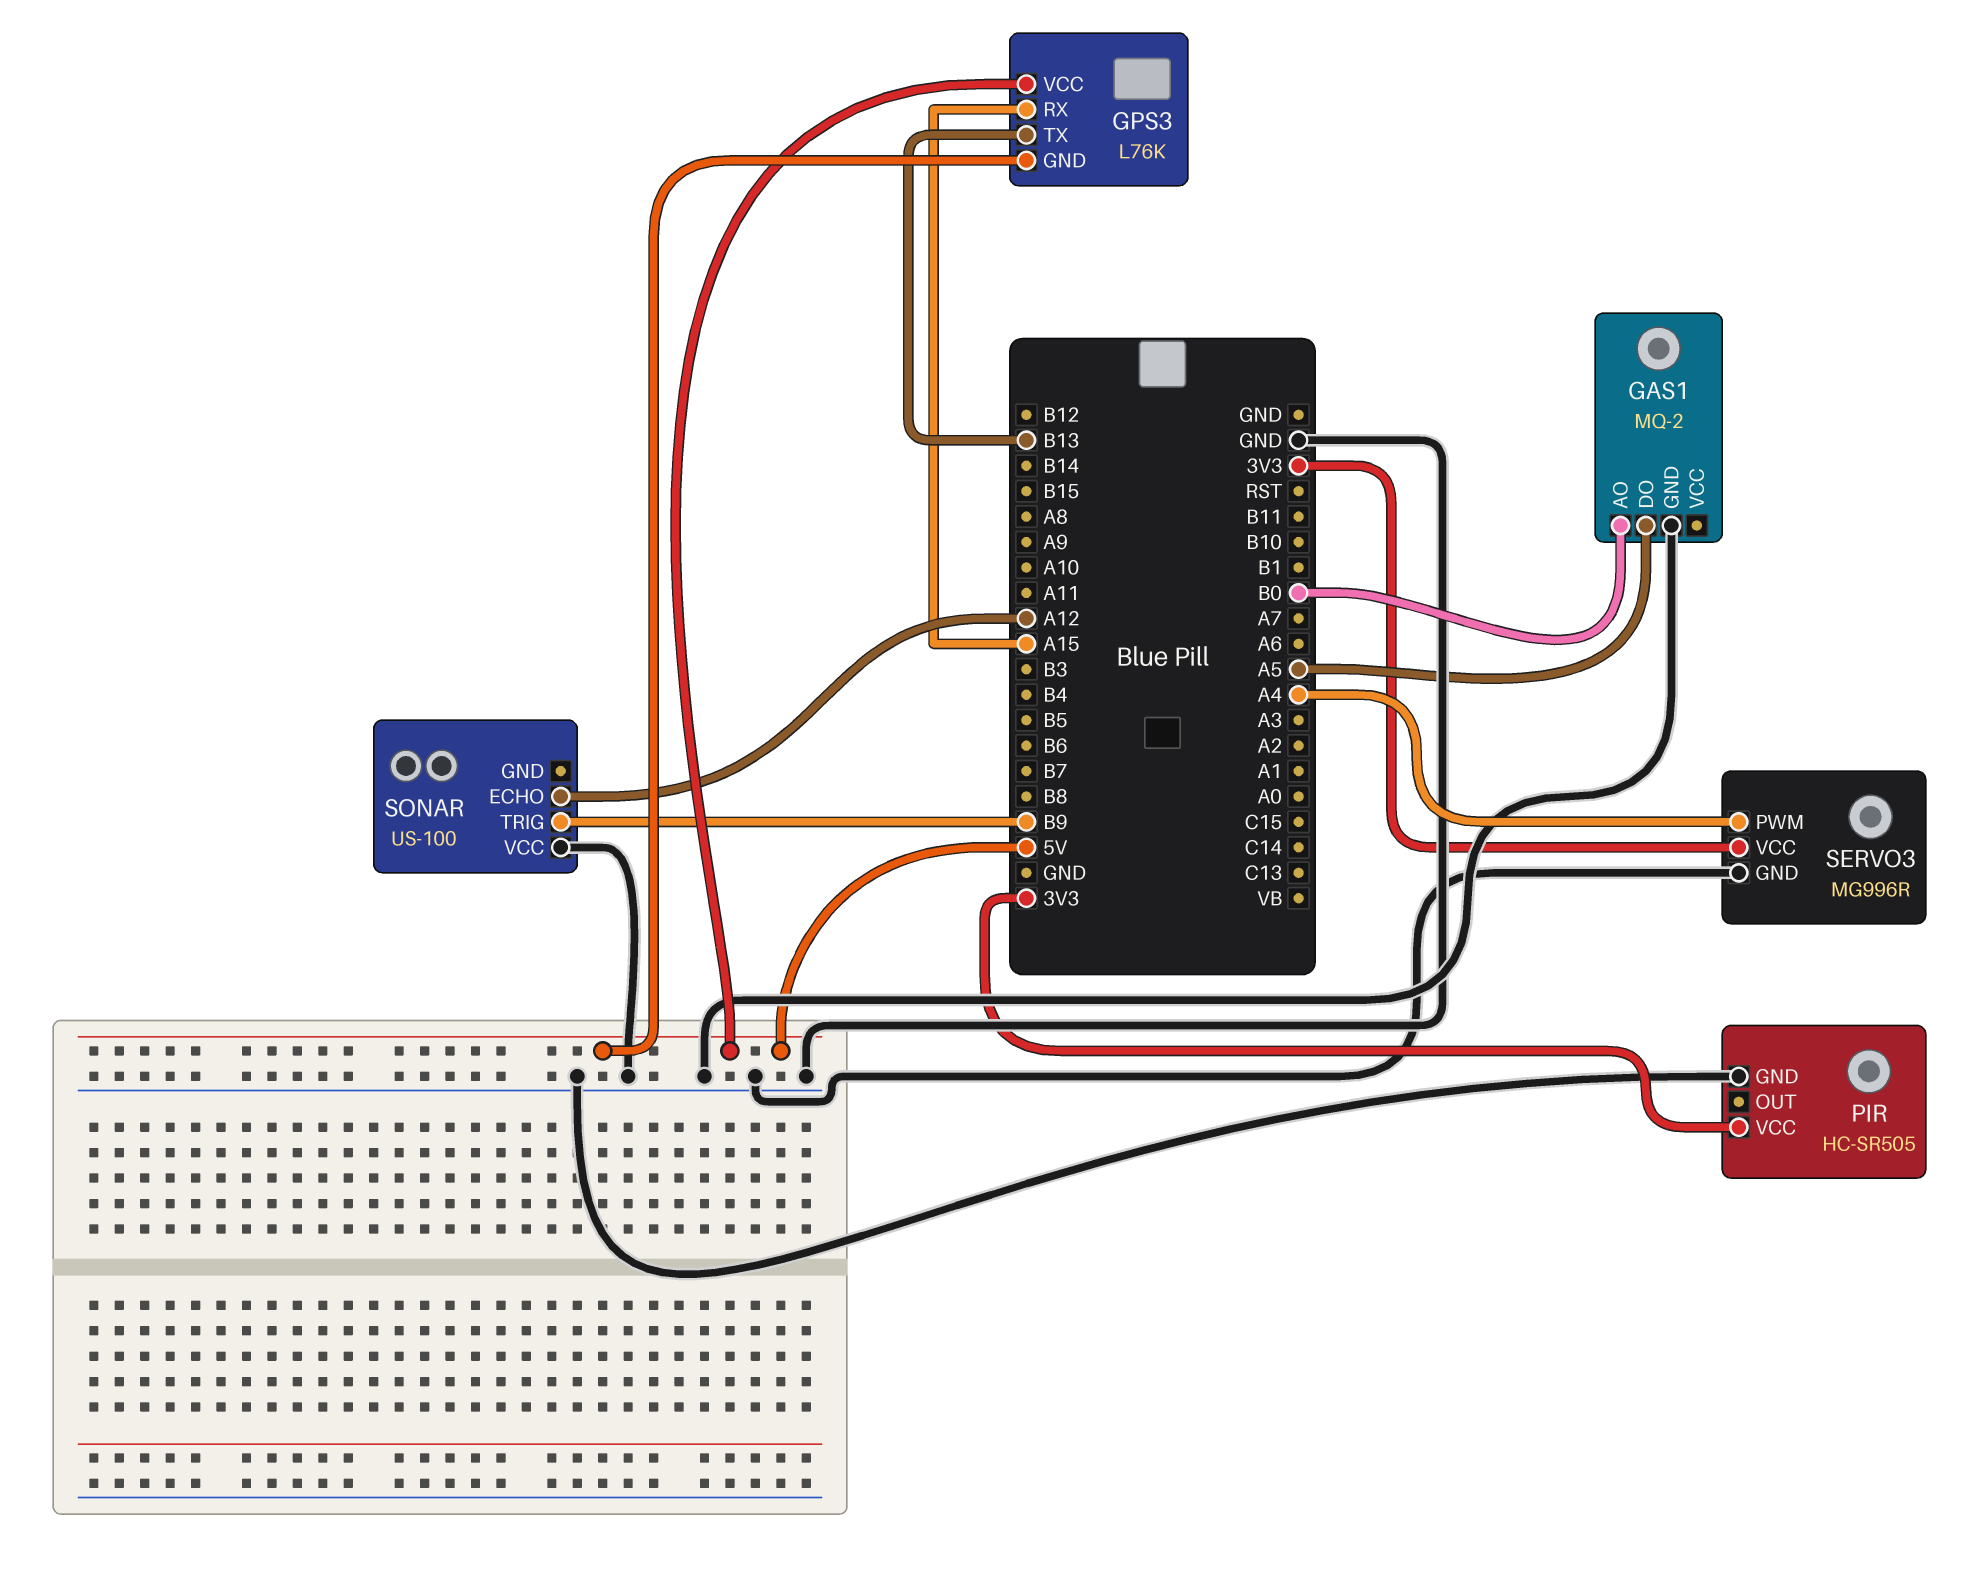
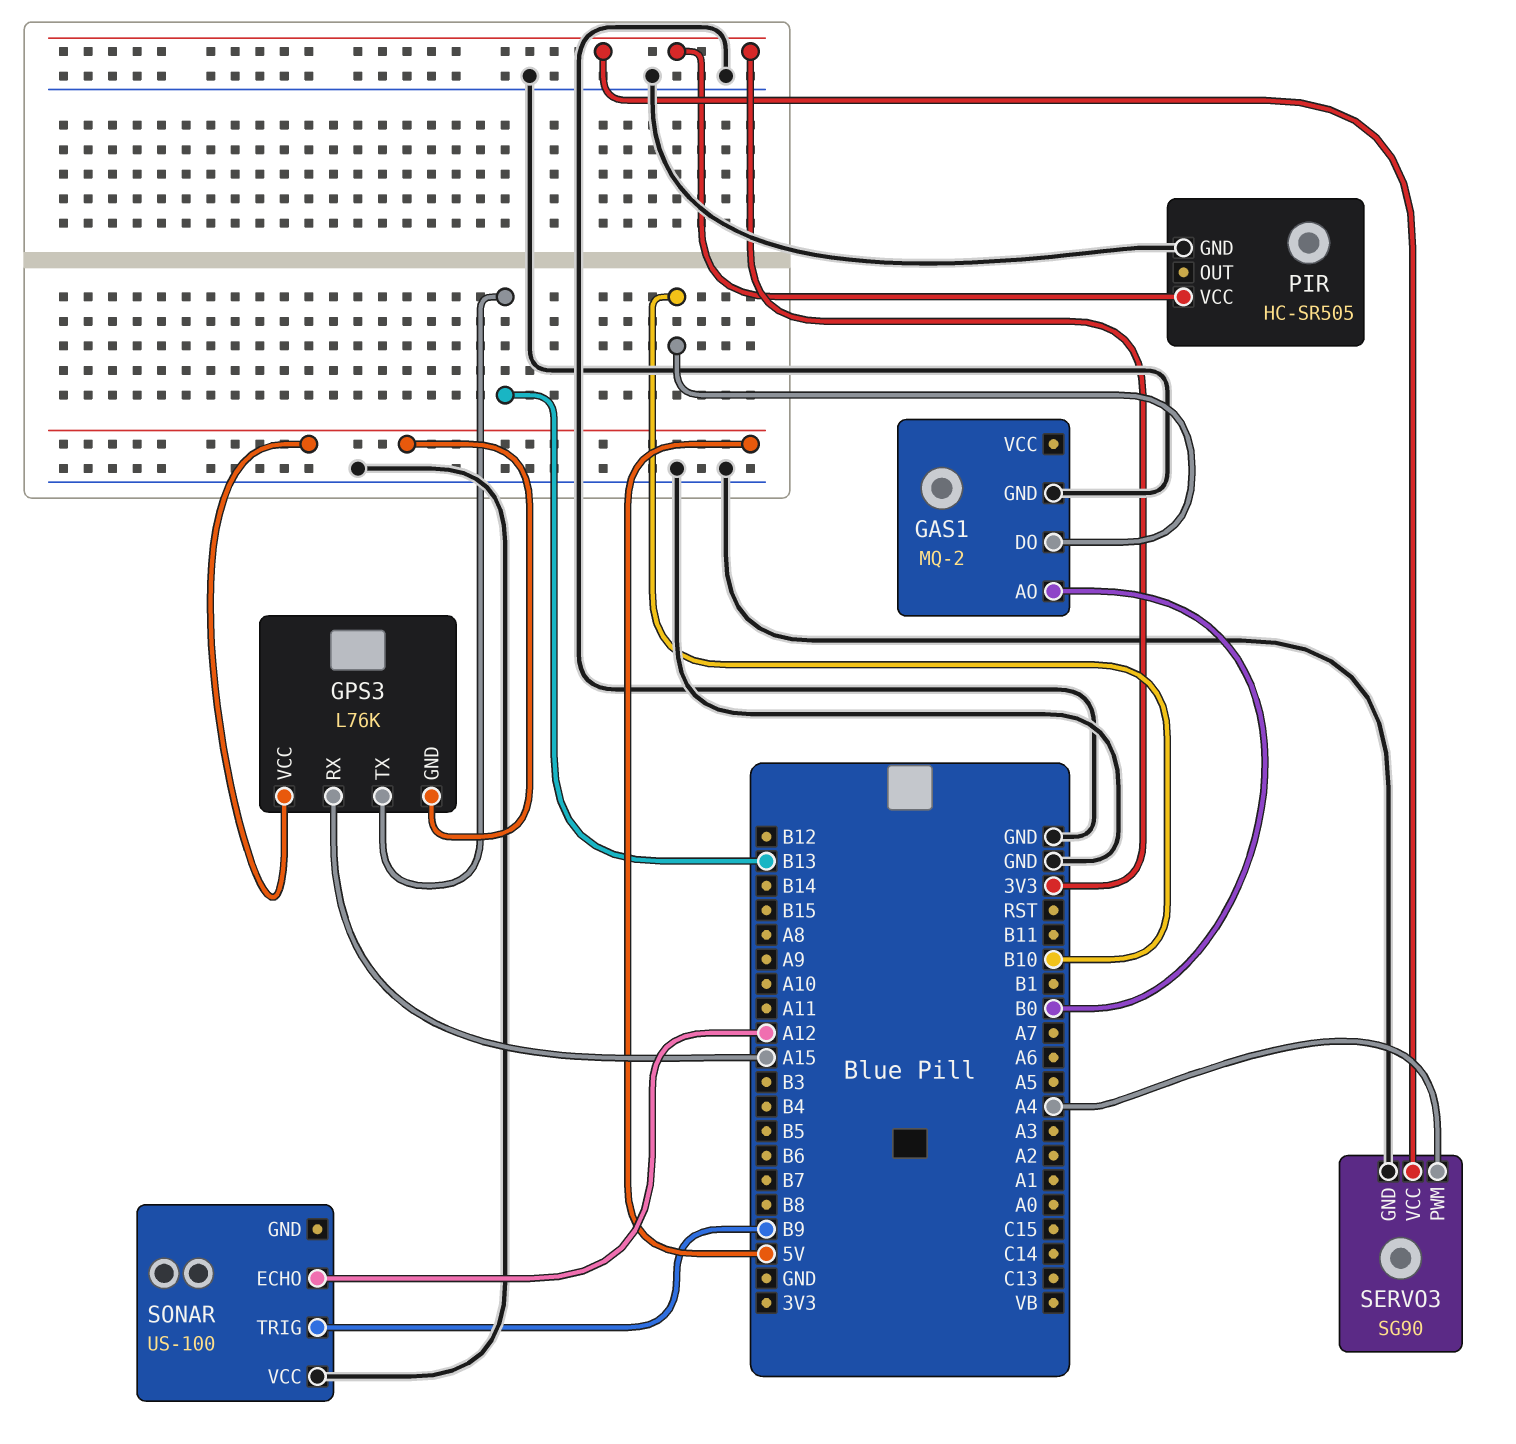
GAS1 pin DO: A5 -> B10
SERVO3: MG996R -> SG90

